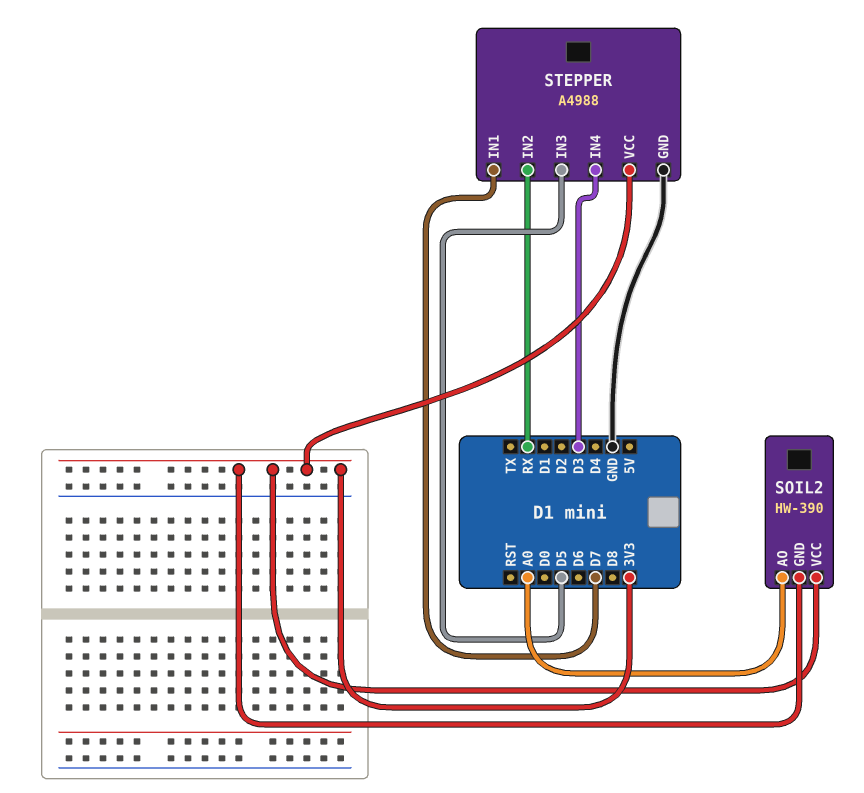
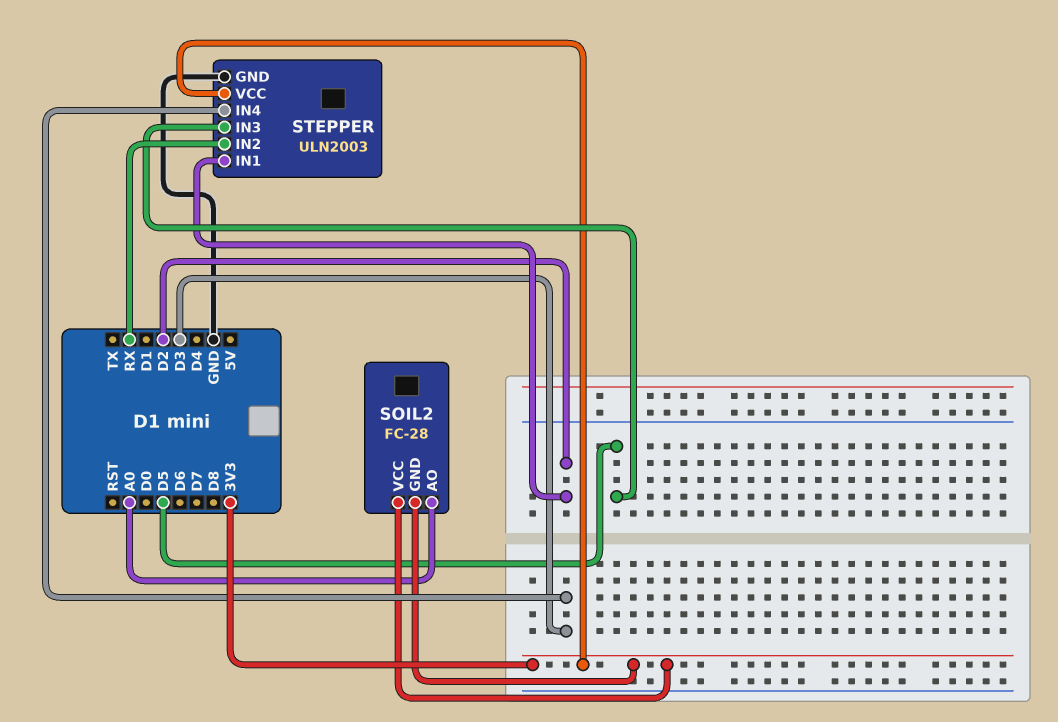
SOIL2: HW-390 -> FC-28
STEPPER: A4988 -> ULN2003
STEPPER pin IN1: D7 -> D2

